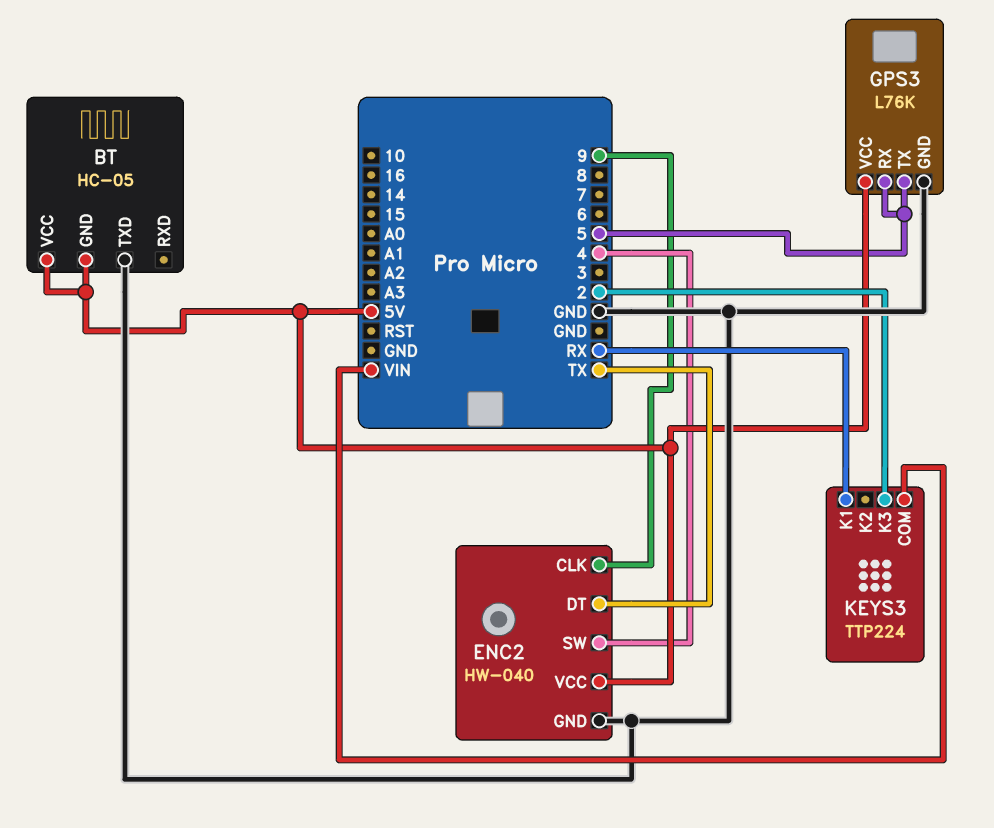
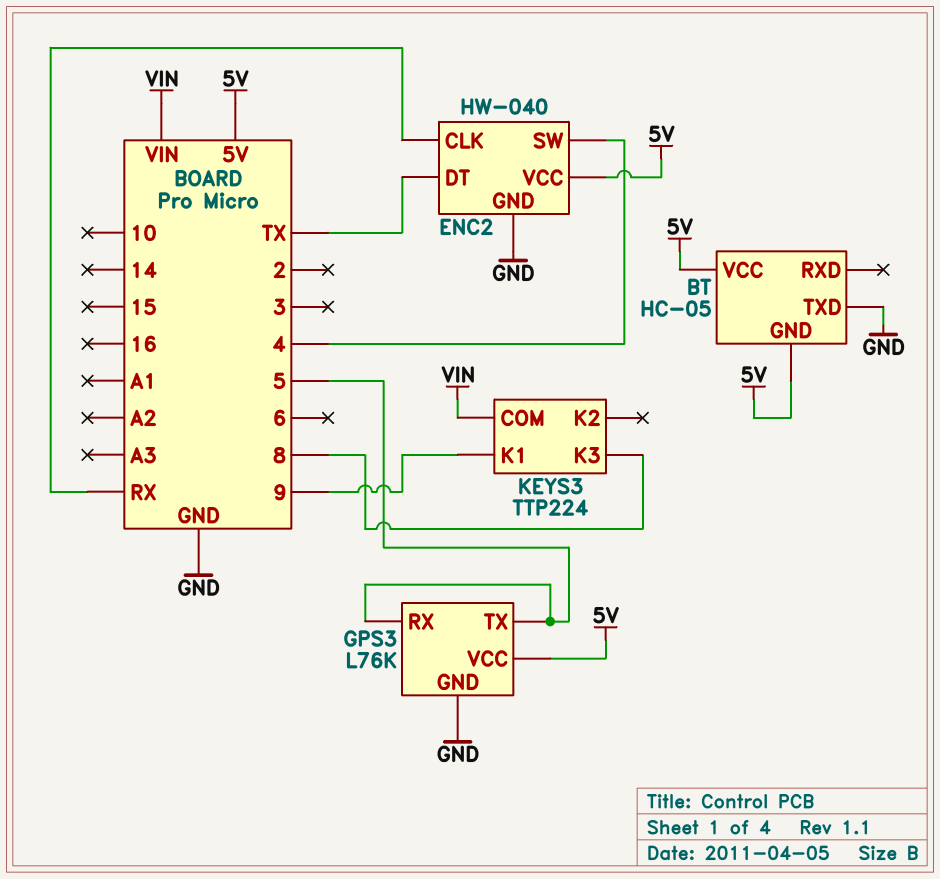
ENC2 pin CLK: 9 -> RX
KEYS3 pin K1: RX -> 9
KEYS3 pin K3: 2 -> 8

